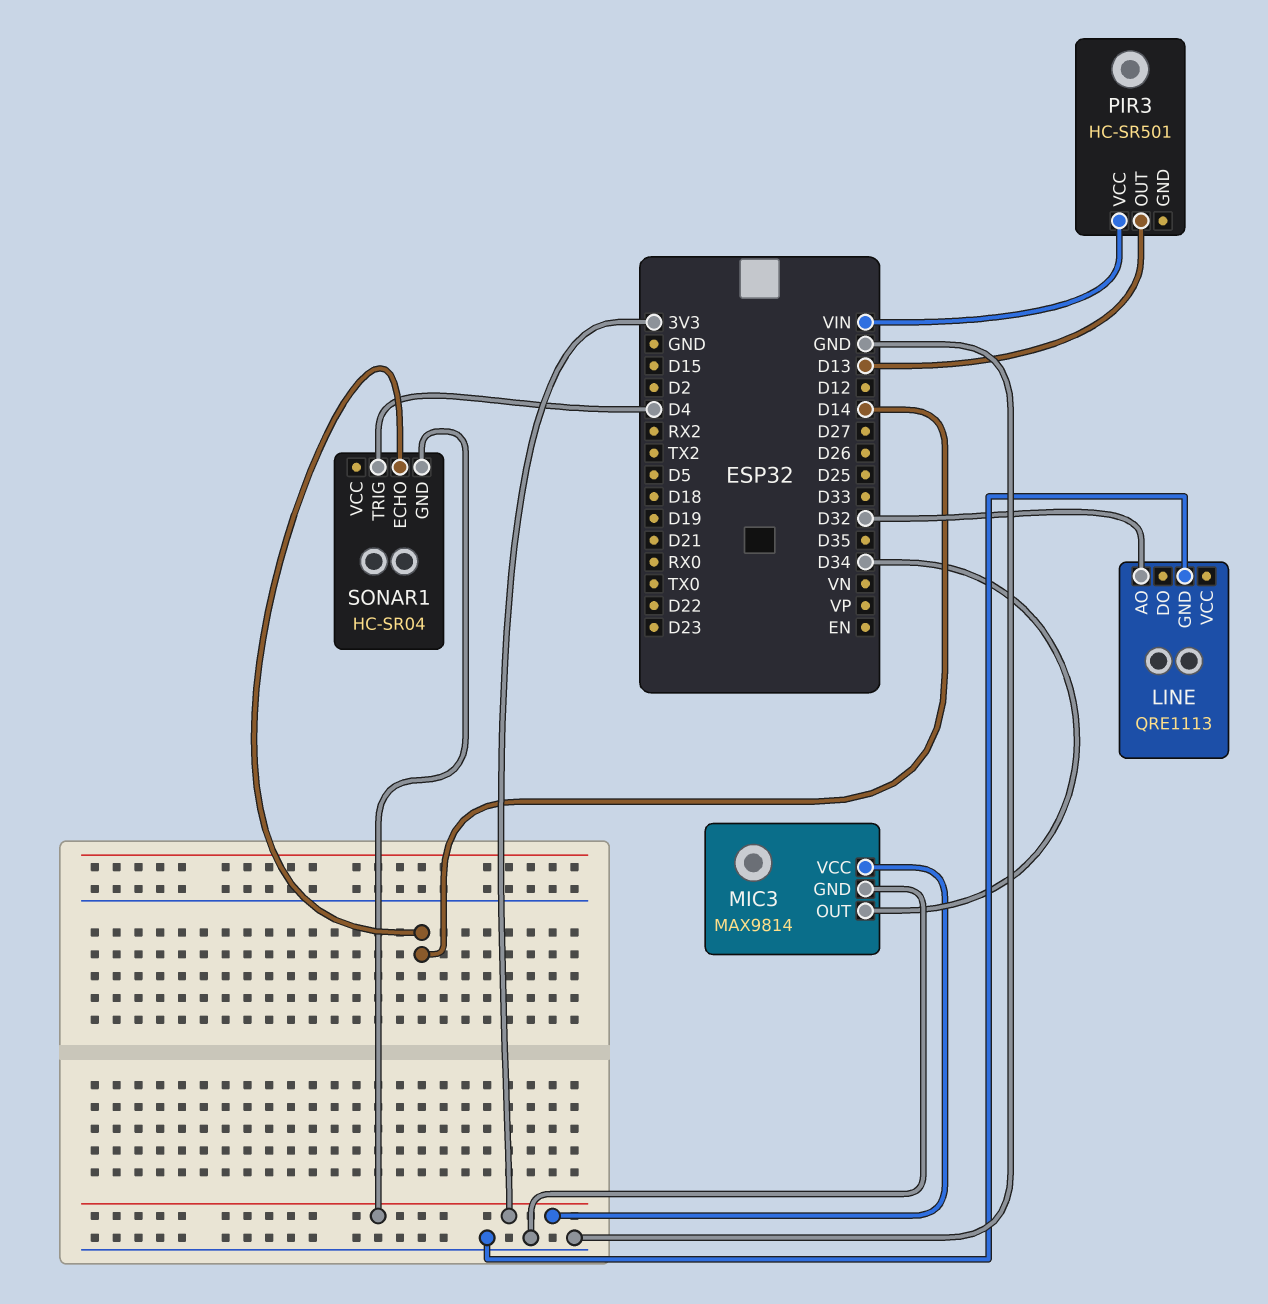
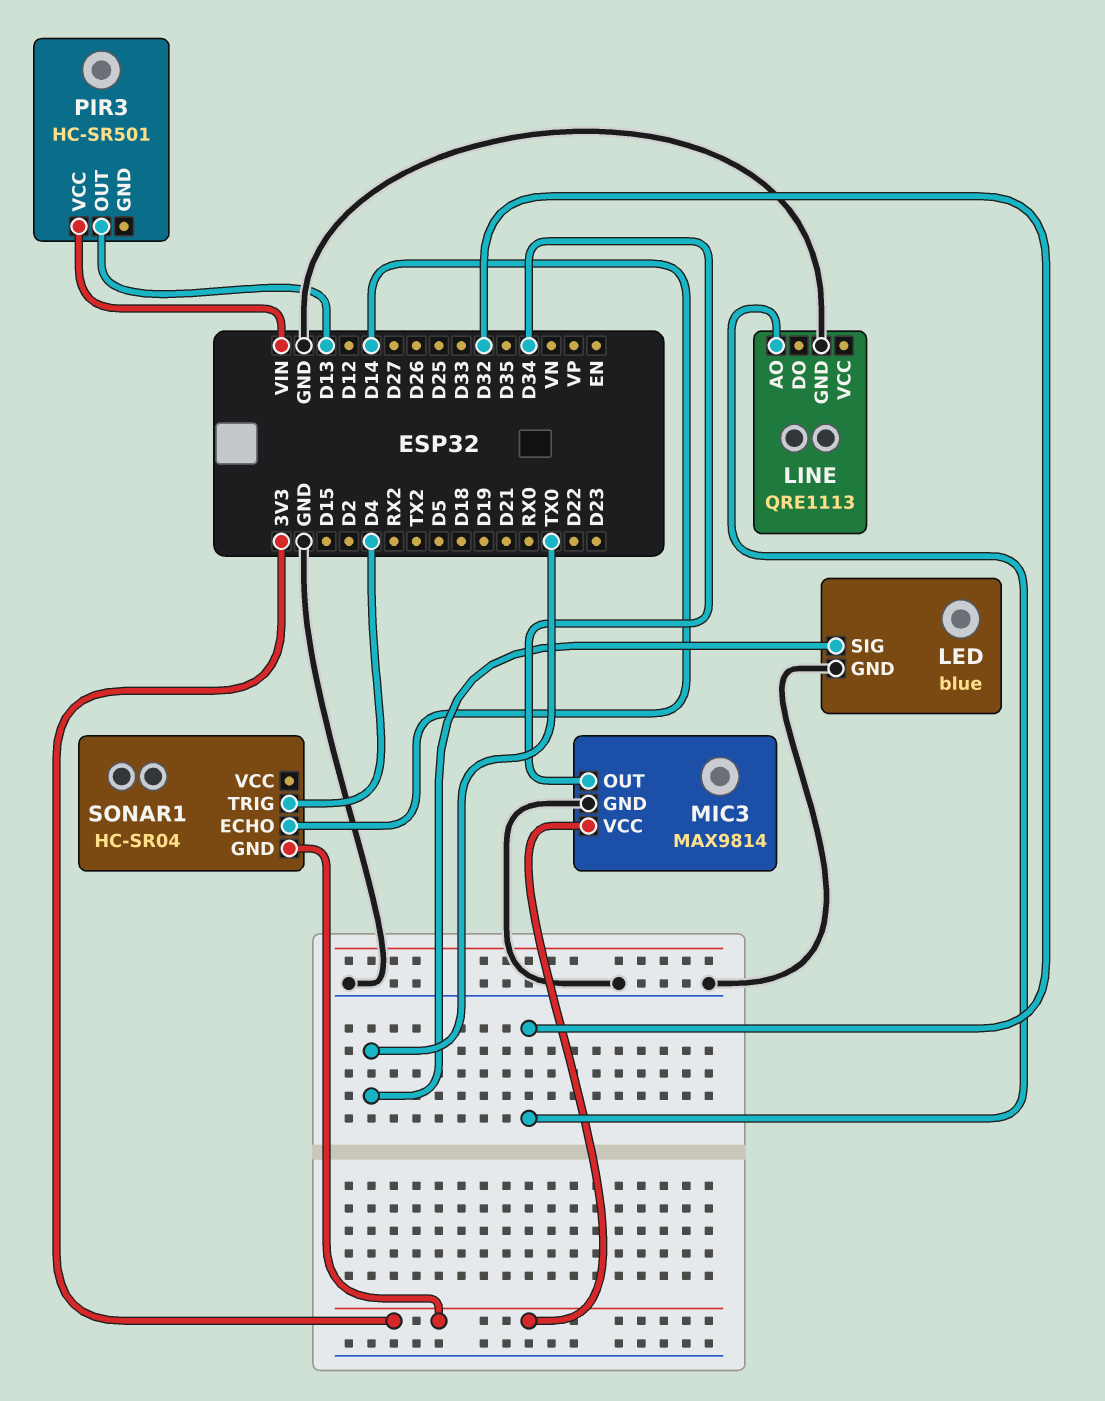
LED: none -> blue
LED pin GND: none -> GND
LED pin SIG: none -> TX0

